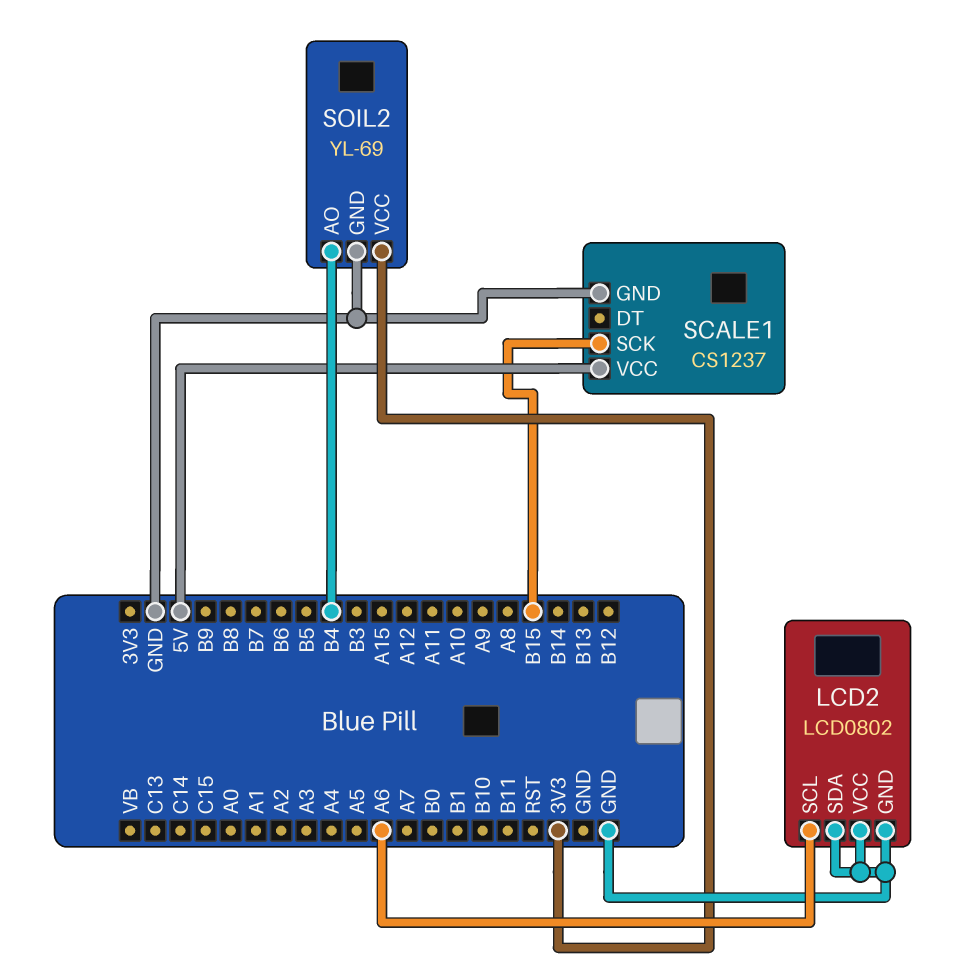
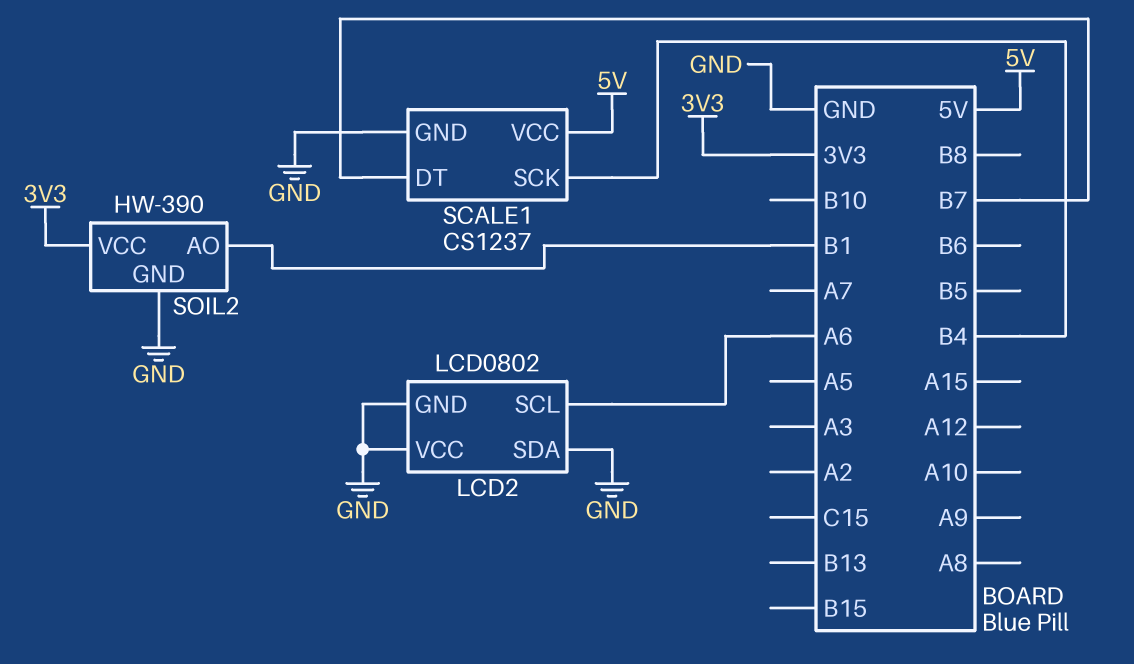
SCALE1 pin DT: none -> B7
SCALE1 pin SCK: B15 -> B4
SOIL2: YL-69 -> HW-390
SOIL2 pin AO: B4 -> B1

